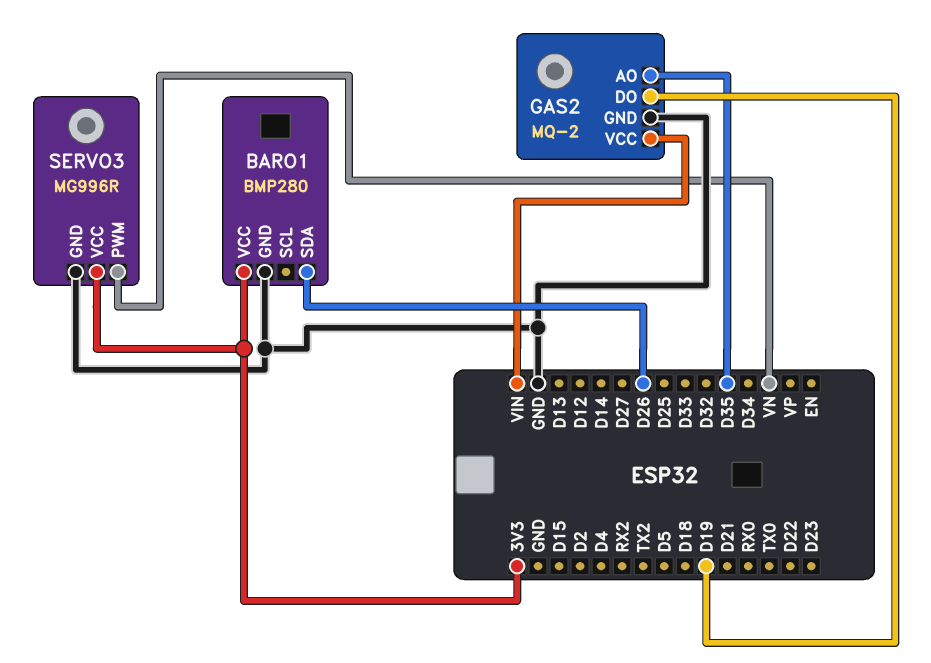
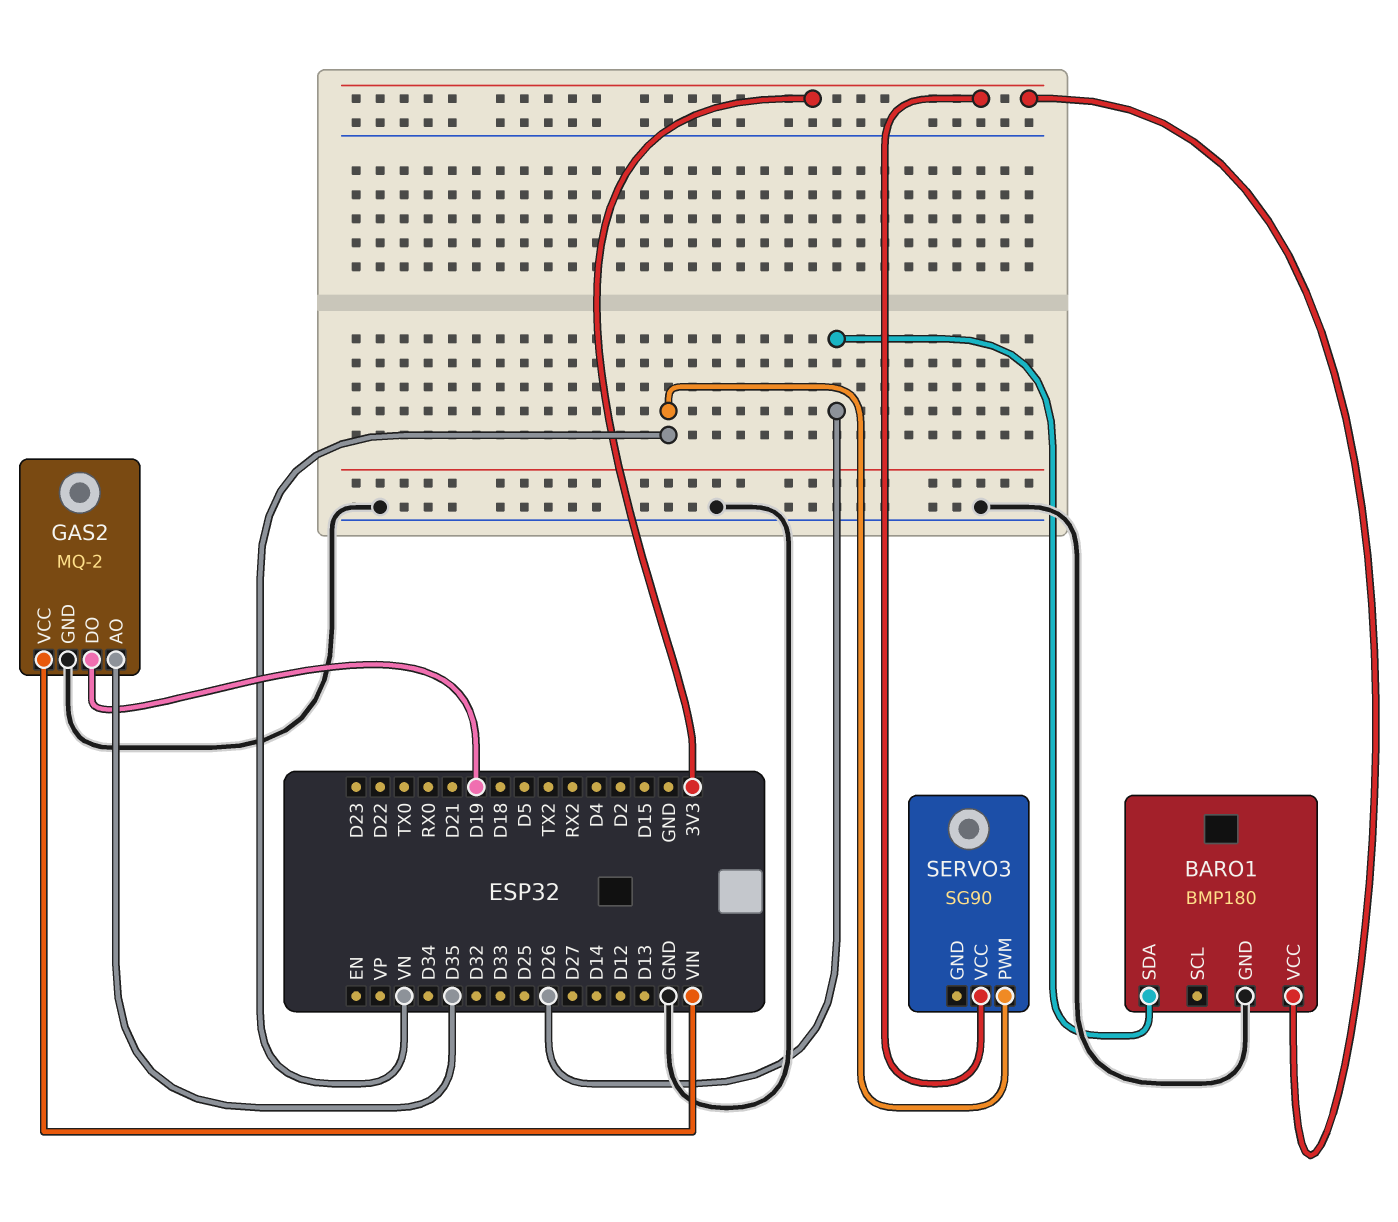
BARO1: BMP280 -> BMP180
SERVO3: MG996R -> SG90
SERVO3 pin GND: GND -> none

